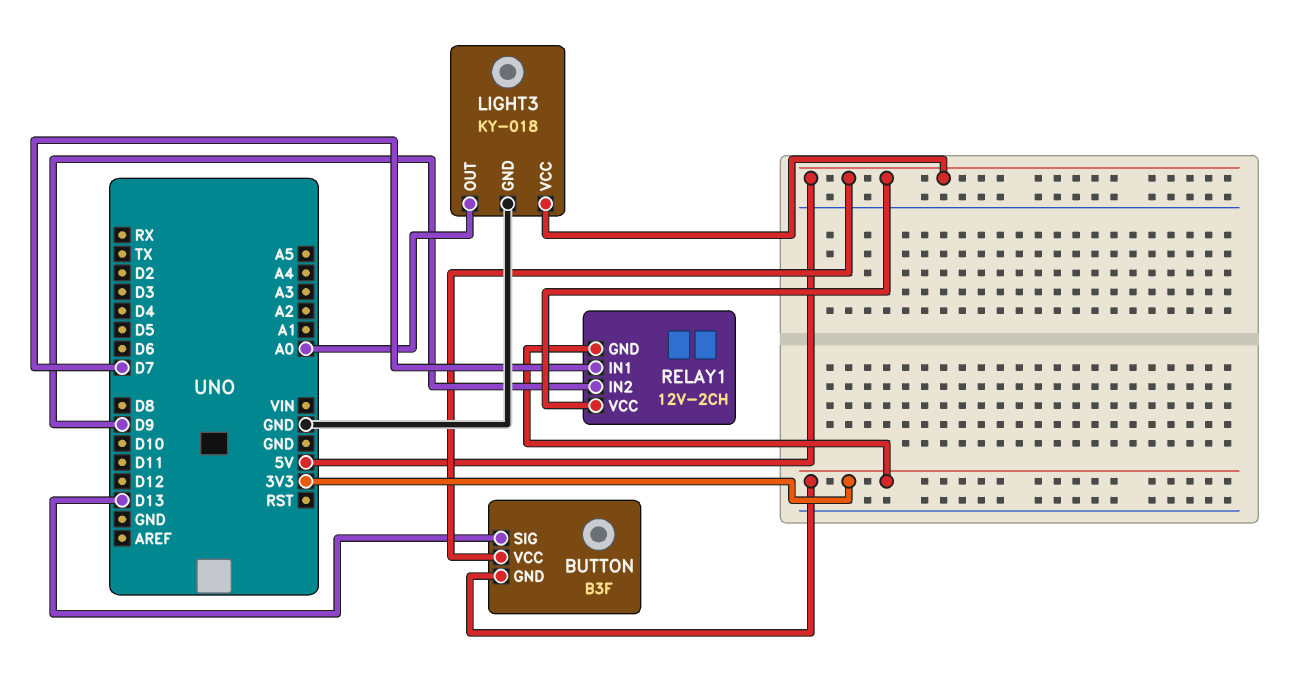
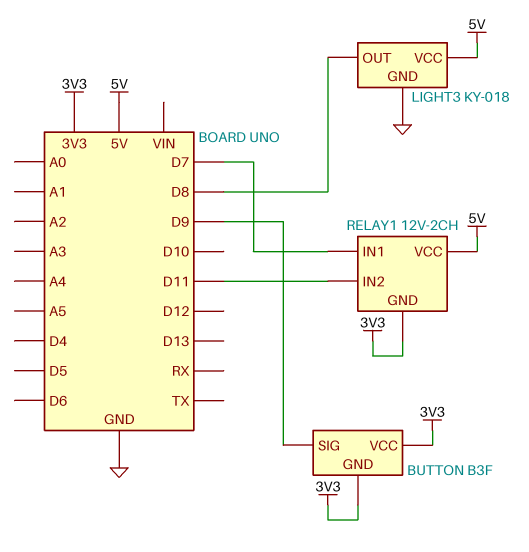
BUTTON pin SIG: D13 -> D9
BUTTON pin VCC: 5V -> 3V3
LIGHT3 pin OUT: A0 -> D8
RELAY1 pin IN2: D9 -> D11

